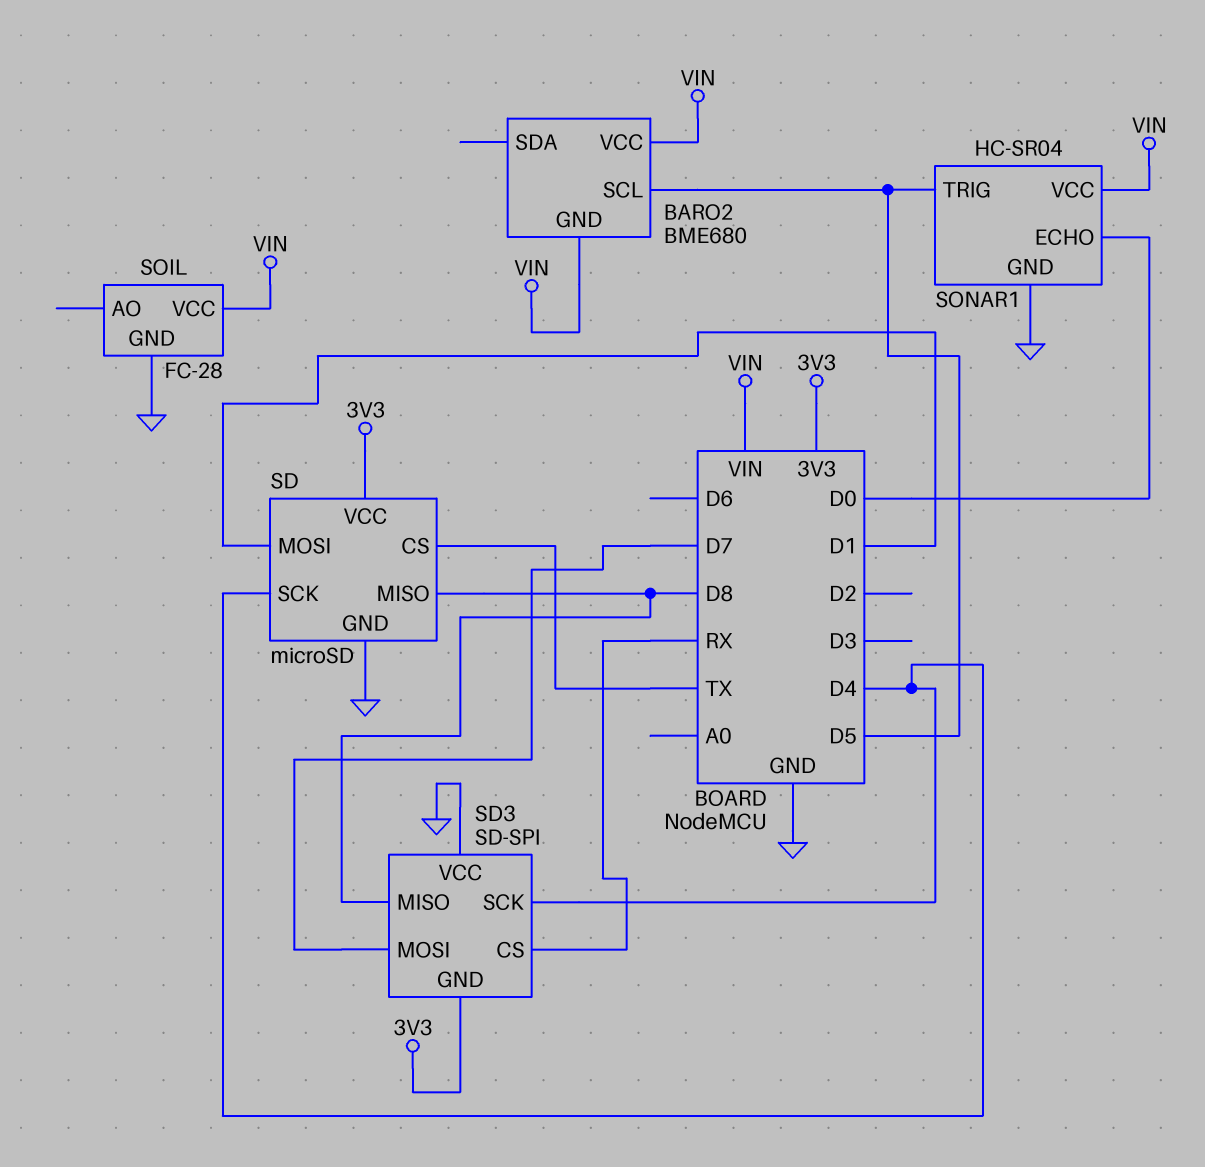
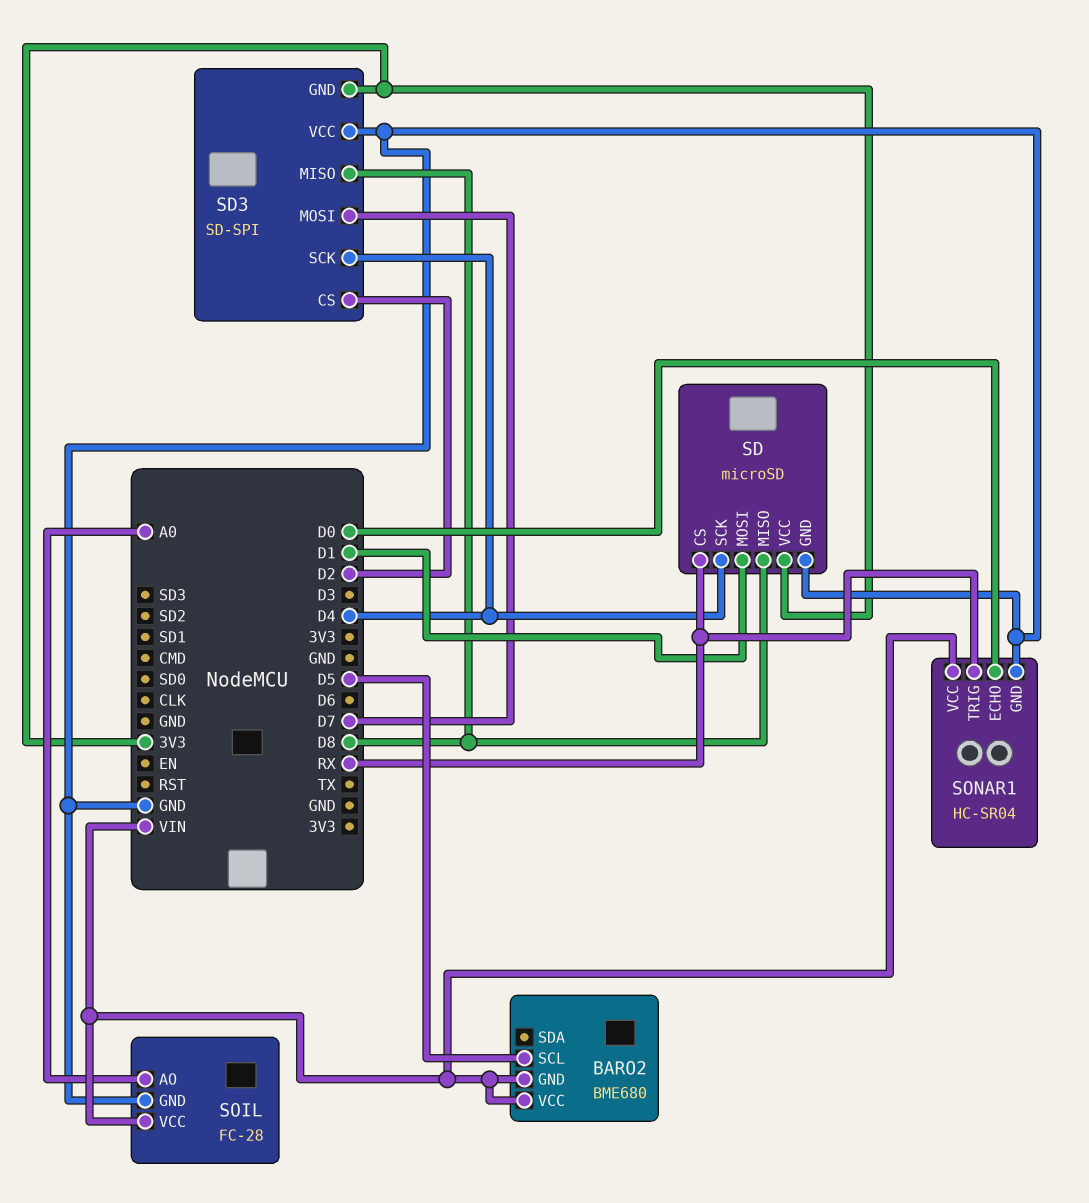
SD pin CS: TX -> RX
SD3 pin CS: RX -> D2
SOIL pin AO: none -> A0
SONAR1 pin TRIG: D5 -> RX

